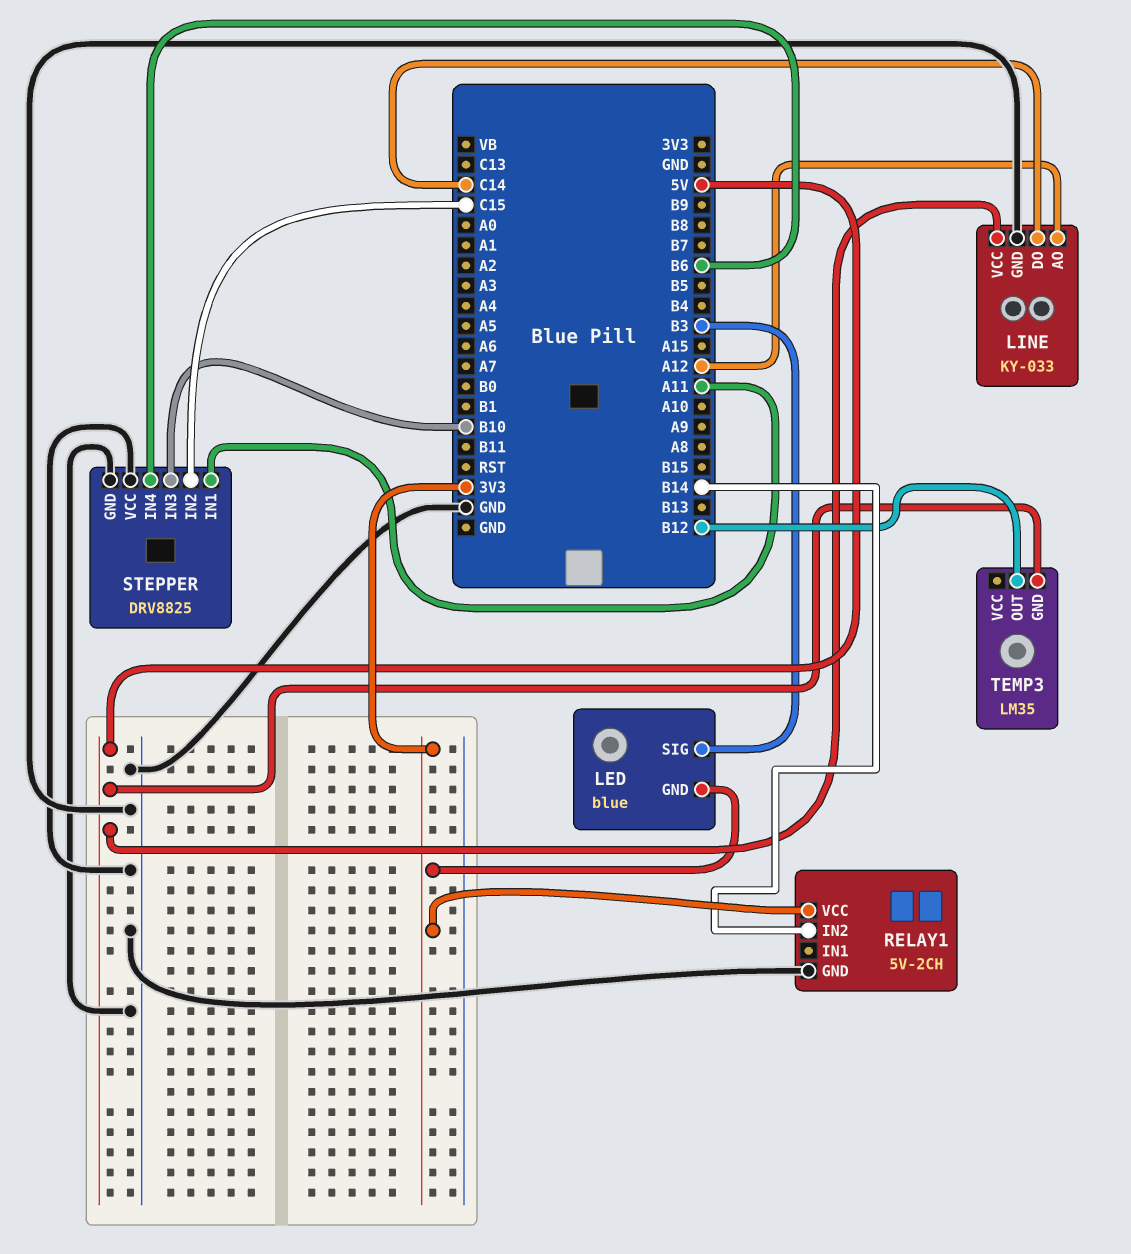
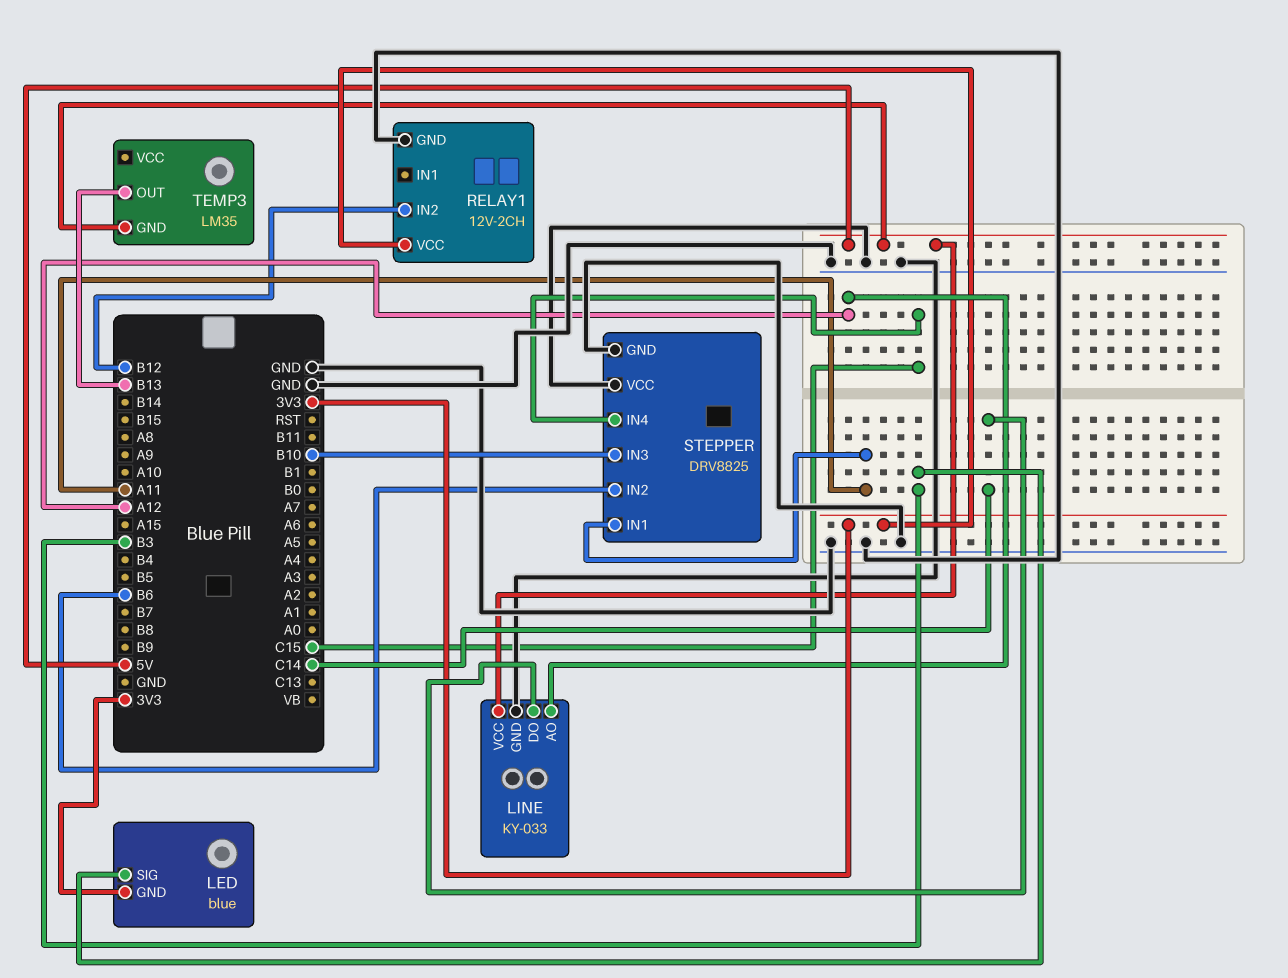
RELAY1: 5V-2CH -> 12V-2CH
RELAY1 pin IN2: B14 -> B12
STEPPER pin IN2: C15 -> B6
STEPPER pin IN4: B6 -> C15
TEMP3 pin OUT: B12 -> B13

